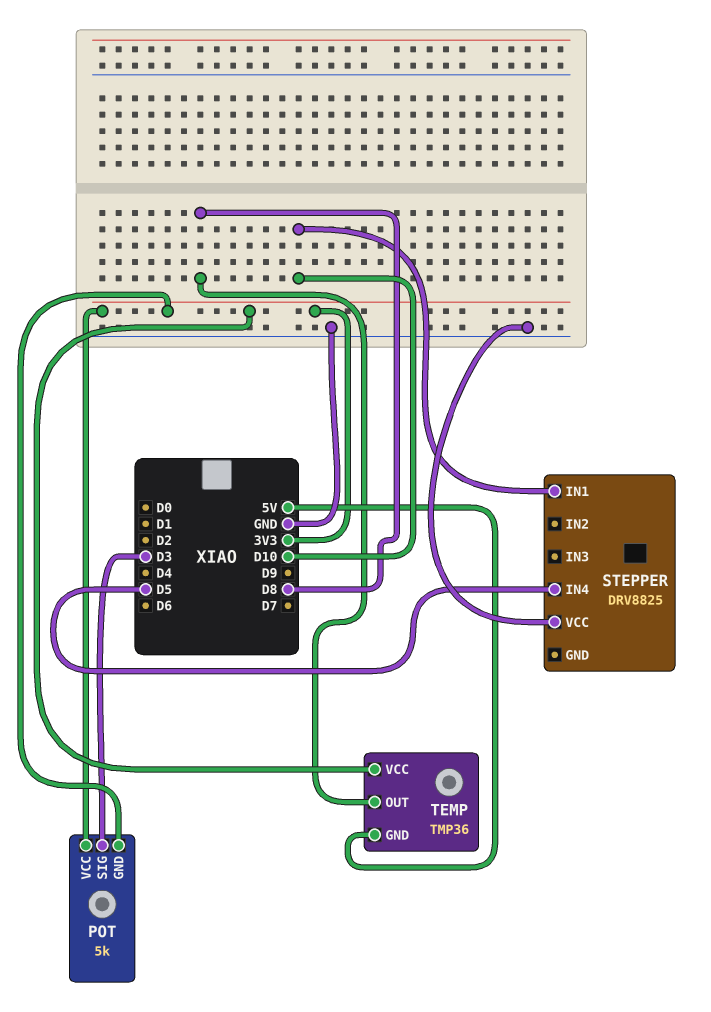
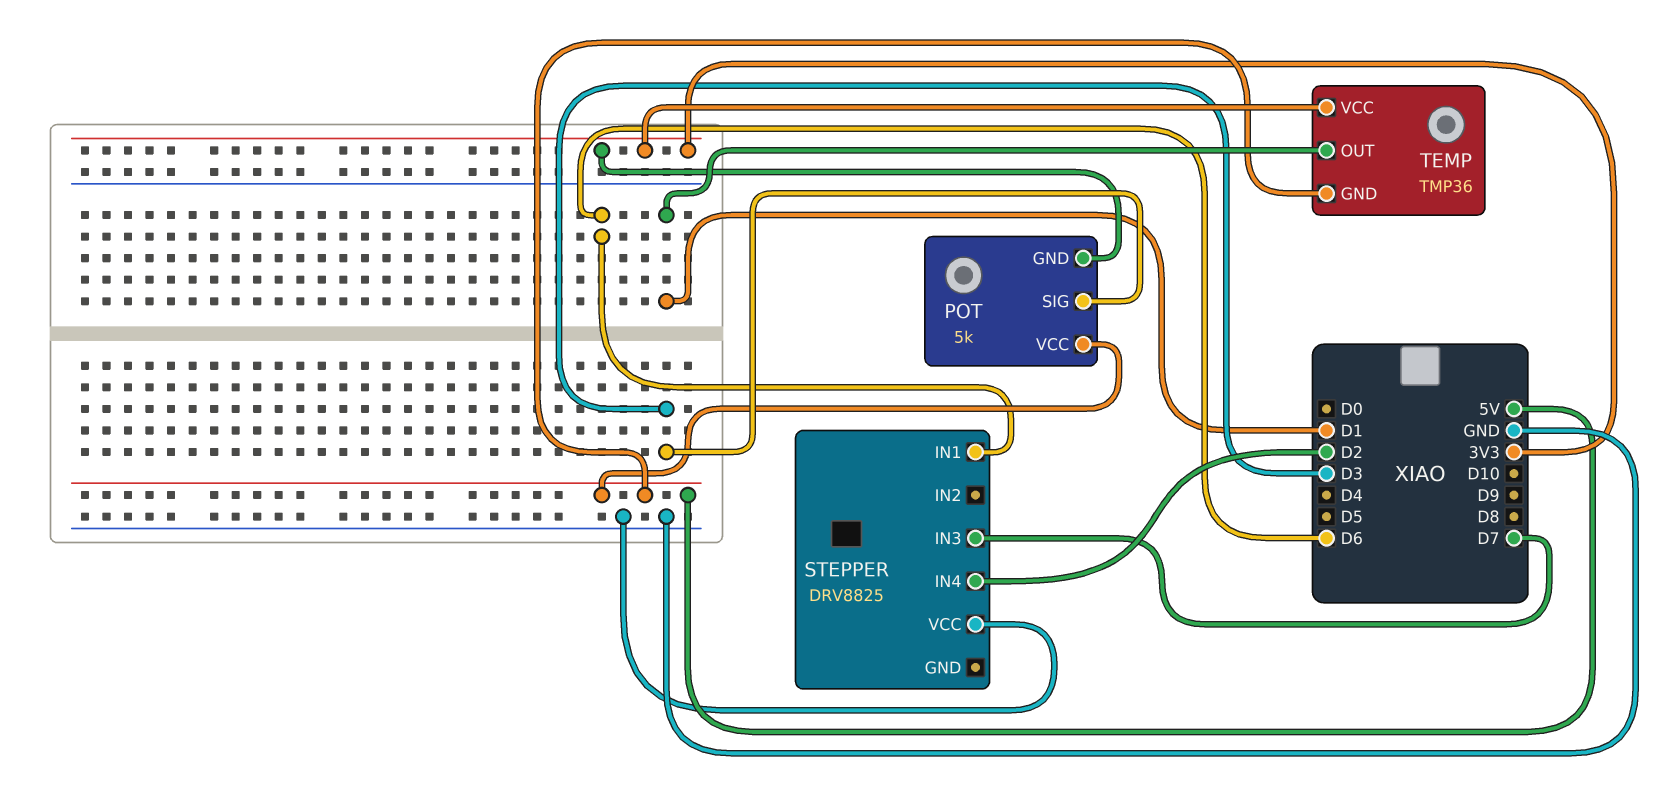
POT pin VCC: 3V3 -> 5V
STEPPER pin IN1: D10 -> D6
STEPPER pin IN3: none -> D7
STEPPER pin IN4: D5 -> D2
TEMP pin OUT: D8 -> D1

